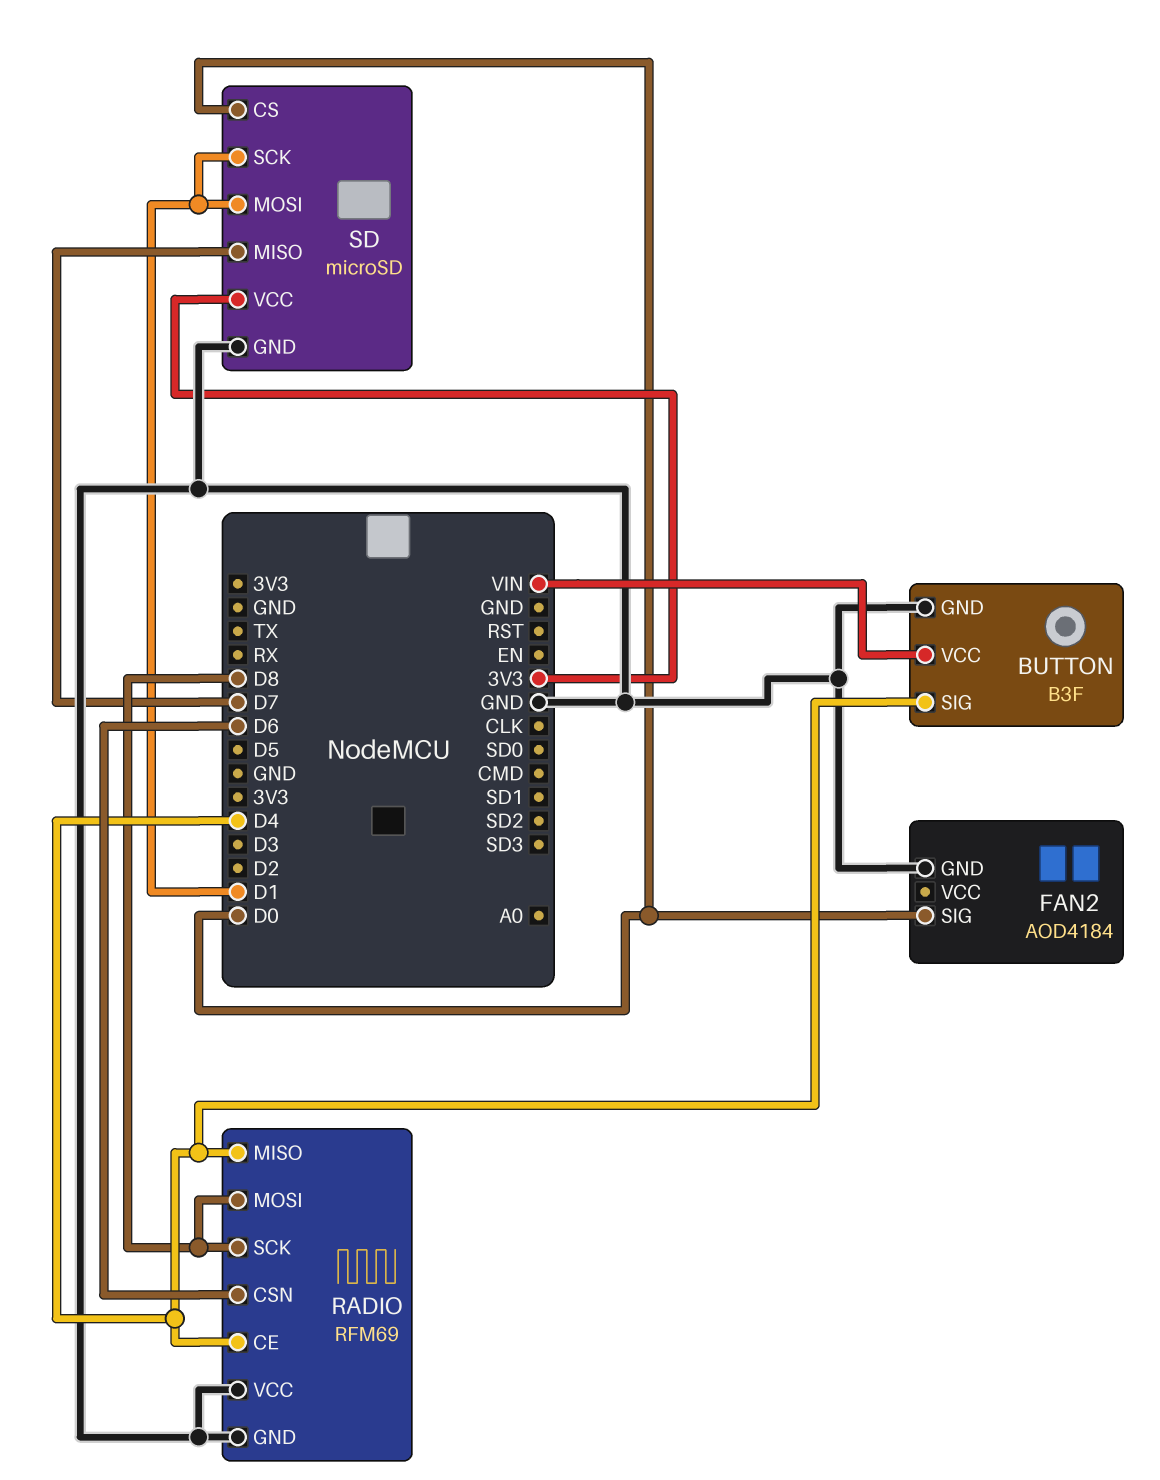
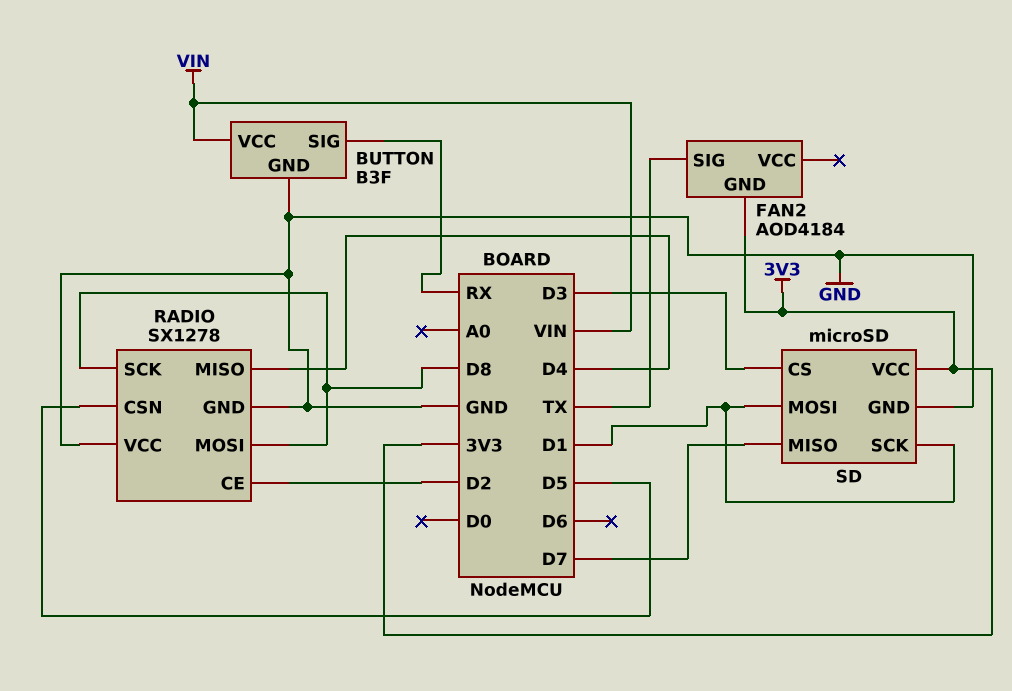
BUTTON pin SIG: D4 -> RX
FAN2 pin GND: GND -> 3V3
FAN2 pin SIG: D0 -> TX
RADIO: RFM69 -> SX1278
RADIO pin CE: D4 -> D2
RADIO pin CSN: D6 -> D5
SD pin CS: D0 -> D3

